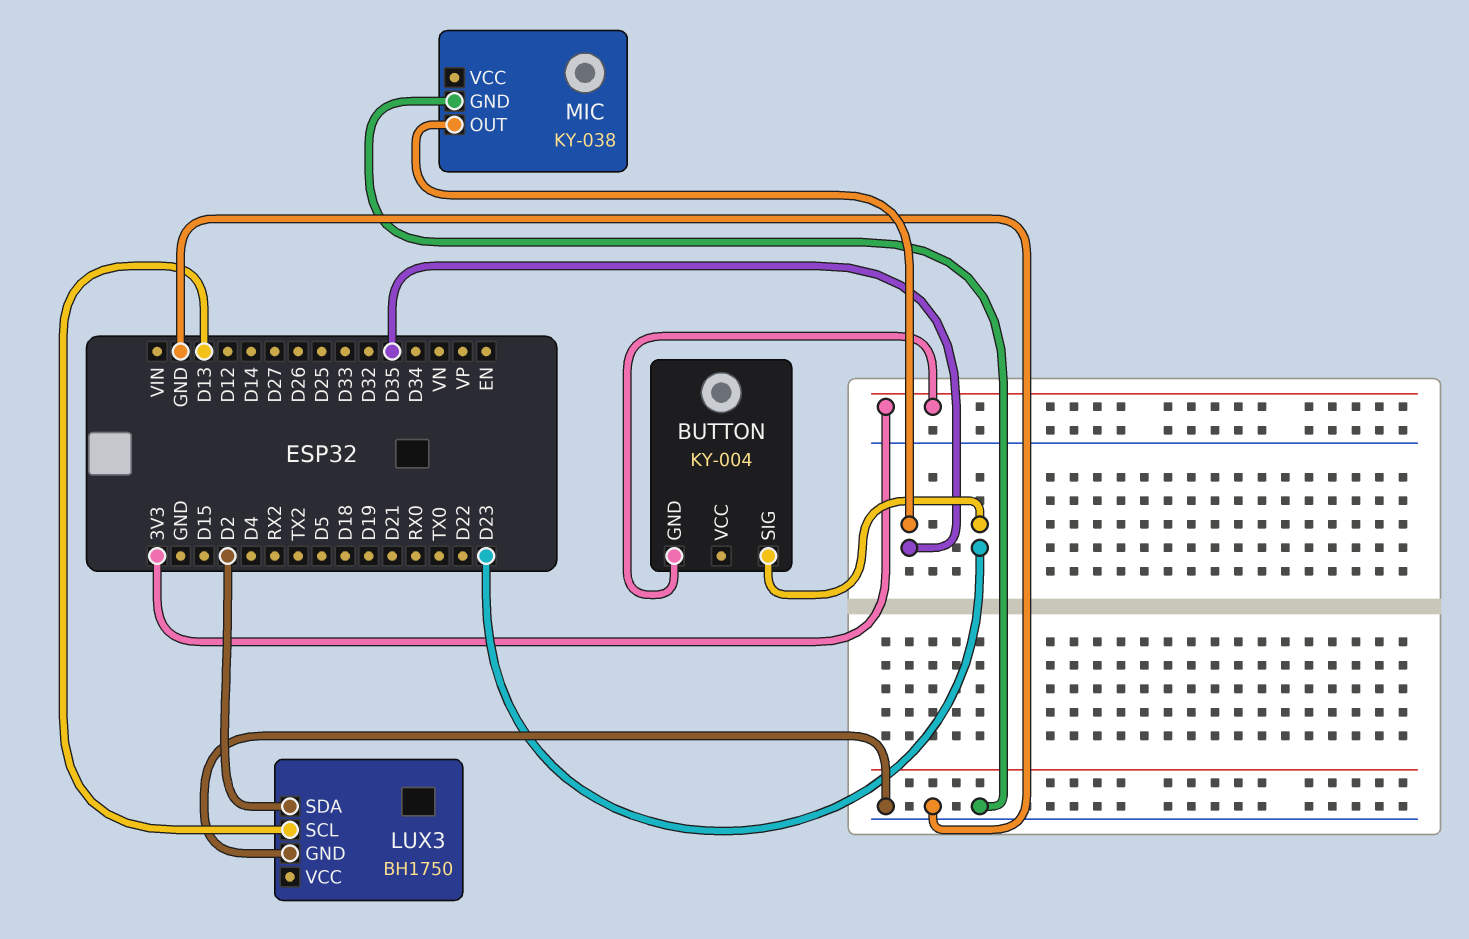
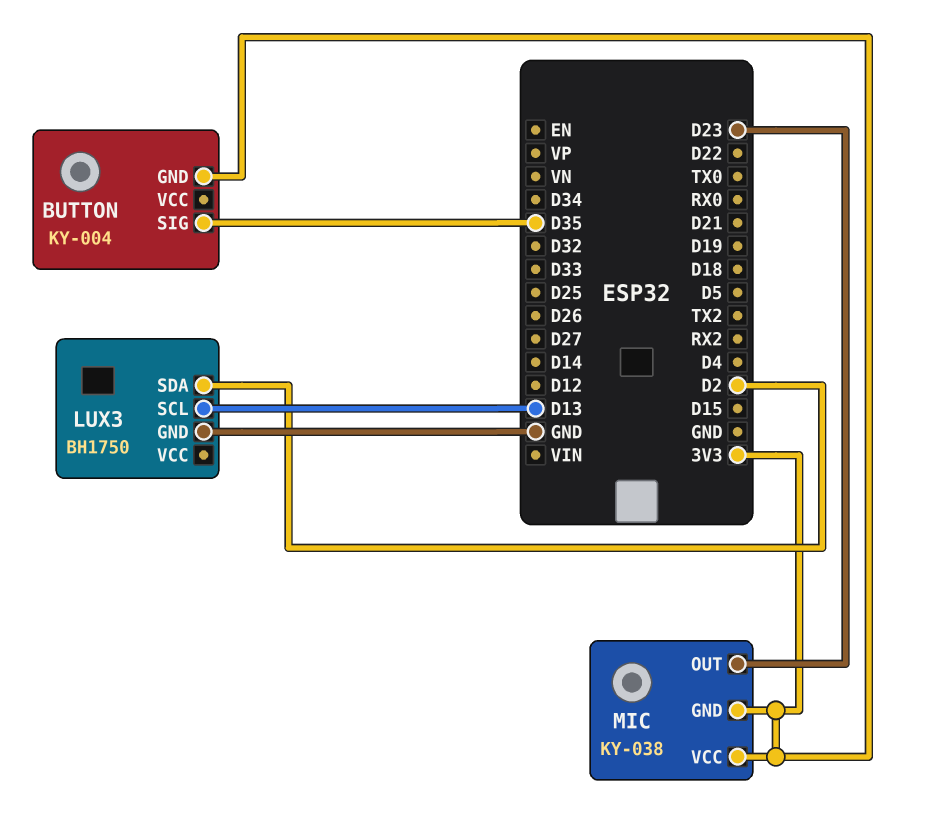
BUTTON pin SIG: D23 -> D35
MIC pin GND: GND -> 3V3
MIC pin OUT: D35 -> D23
MIC pin VCC: none -> 3V3

